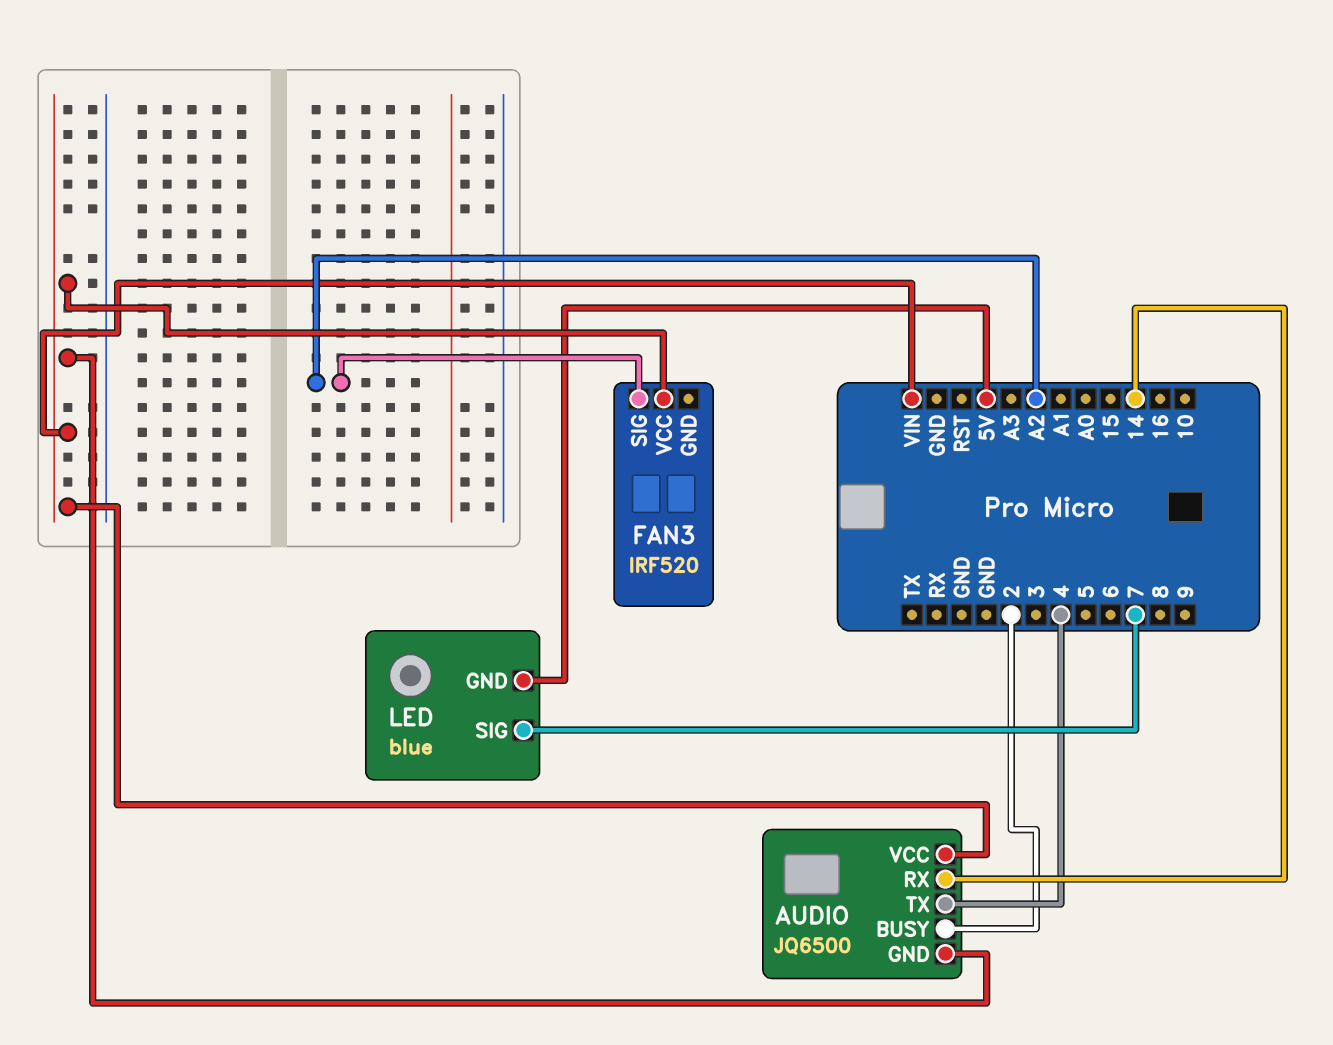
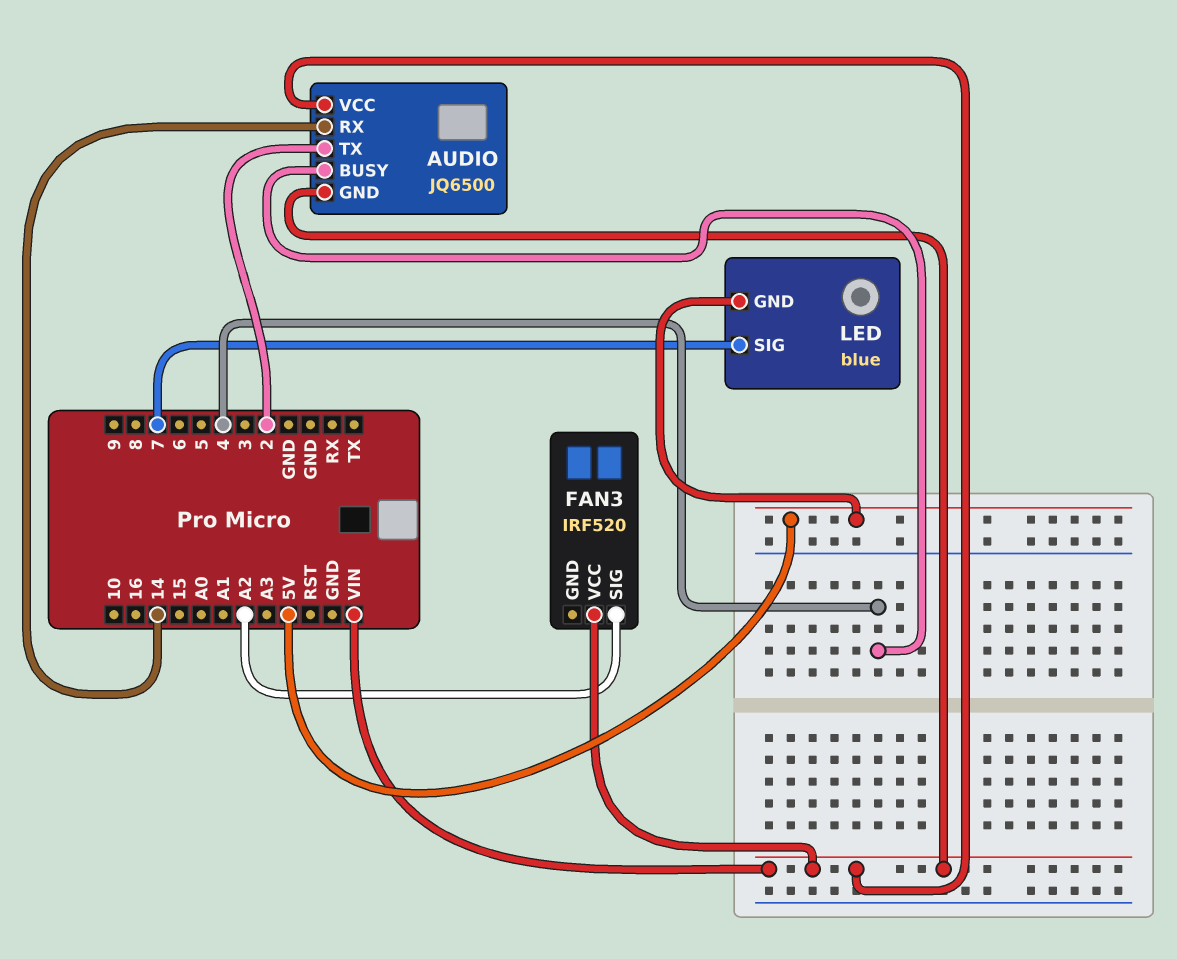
AUDIO pin BUSY: 2 -> 4
AUDIO pin TX: 4 -> 2

